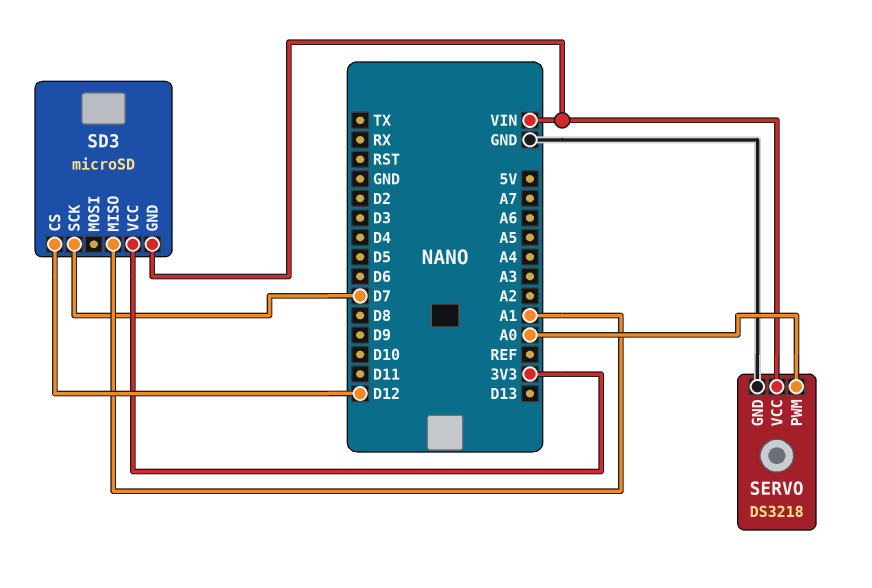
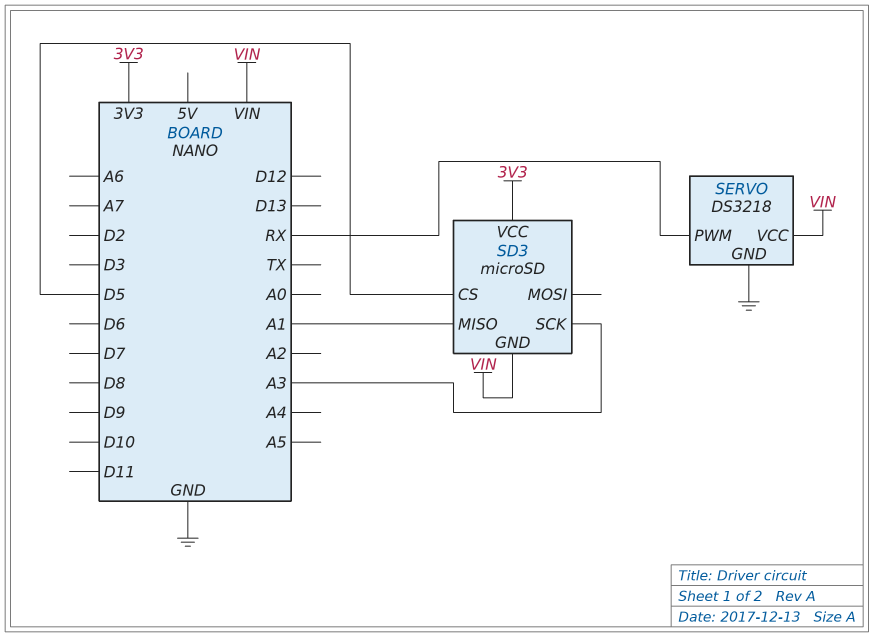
SD3 pin CS: D12 -> D5
SD3 pin SCK: D7 -> A3
SERVO pin PWM: A0 -> RX

